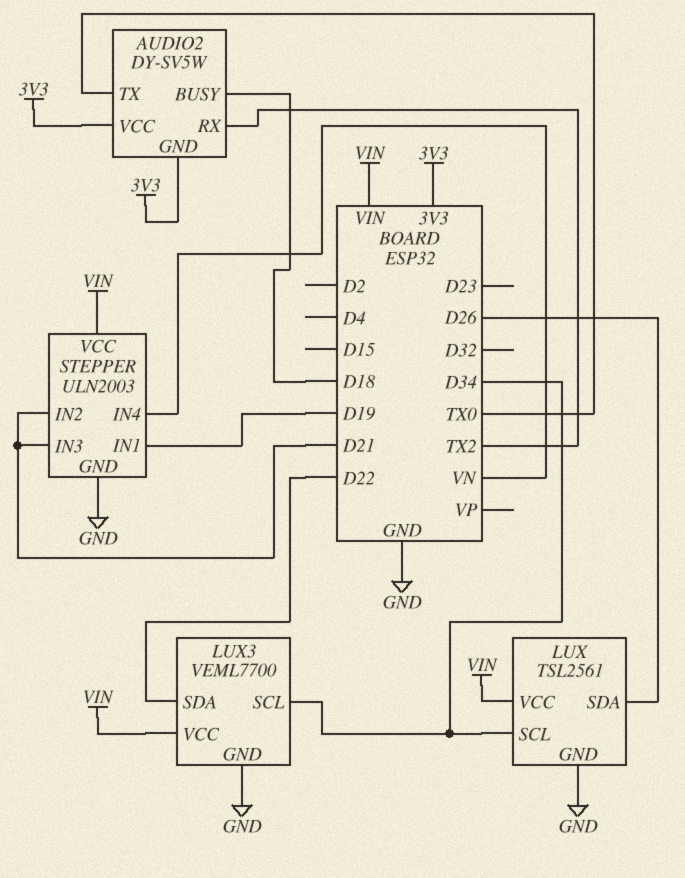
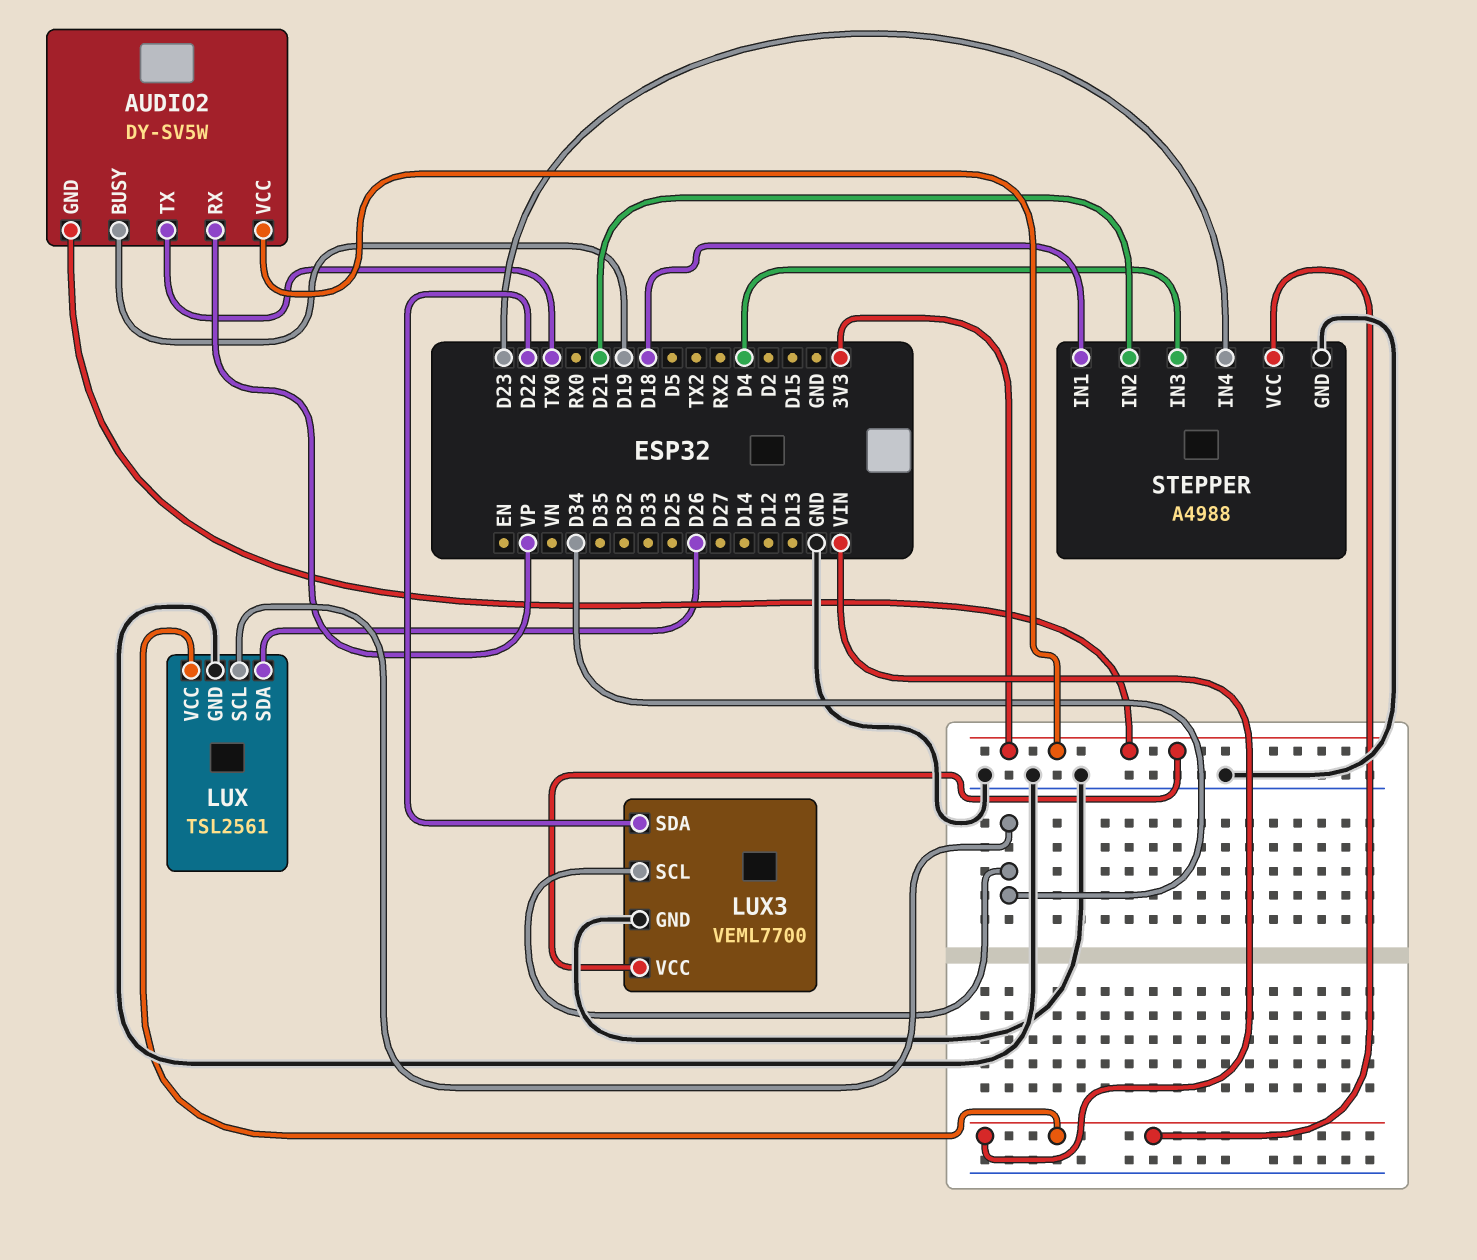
AUDIO2 pin BUSY: D18 -> D19
AUDIO2 pin RX: TX2 -> VP
LUX3 pin VCC: VIN -> 3V3
STEPPER: ULN2003 -> A4988
STEPPER pin IN1: D19 -> D18
STEPPER pin IN3: D21 -> D4
STEPPER pin IN4: VN -> D23

